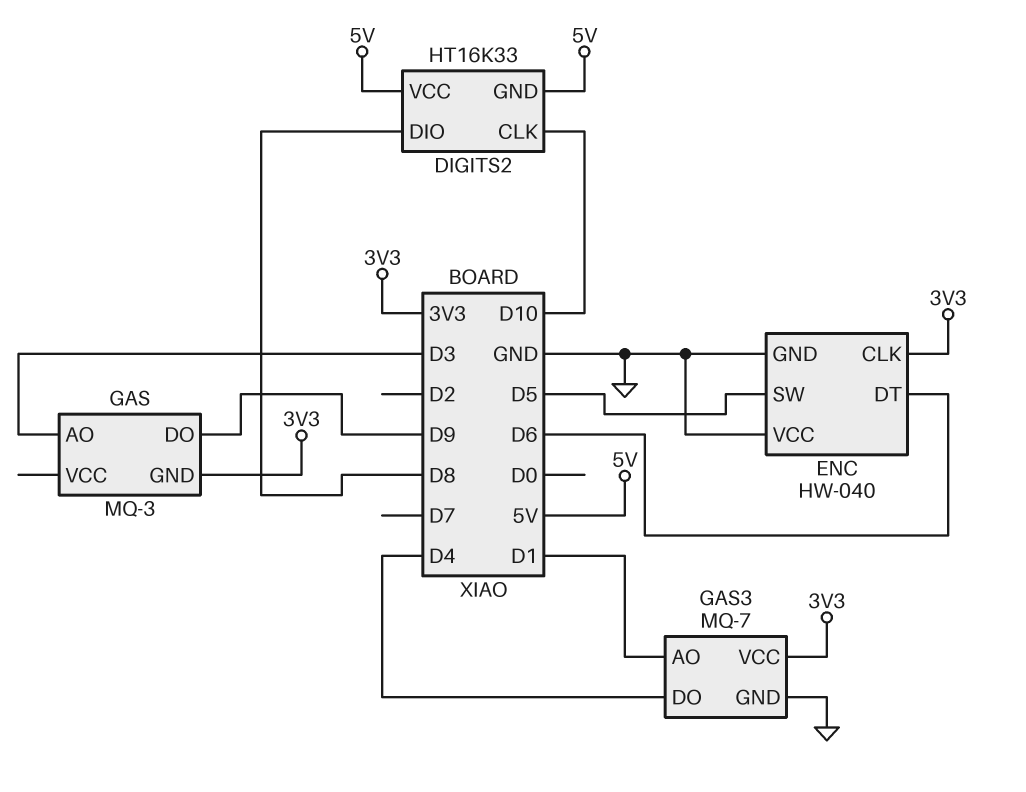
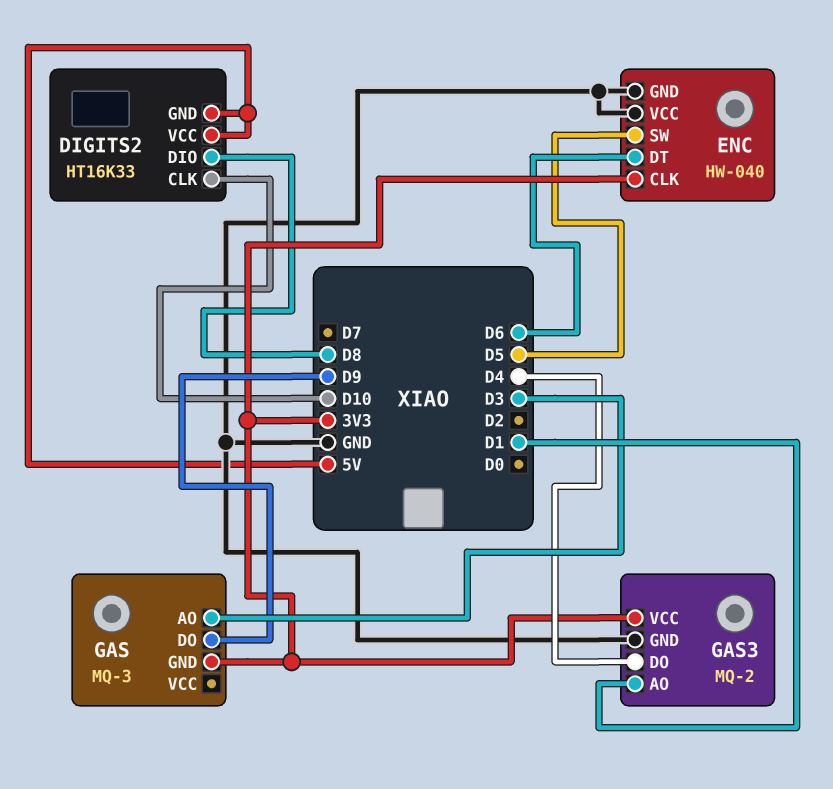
GAS3: MQ-7 -> MQ-2

